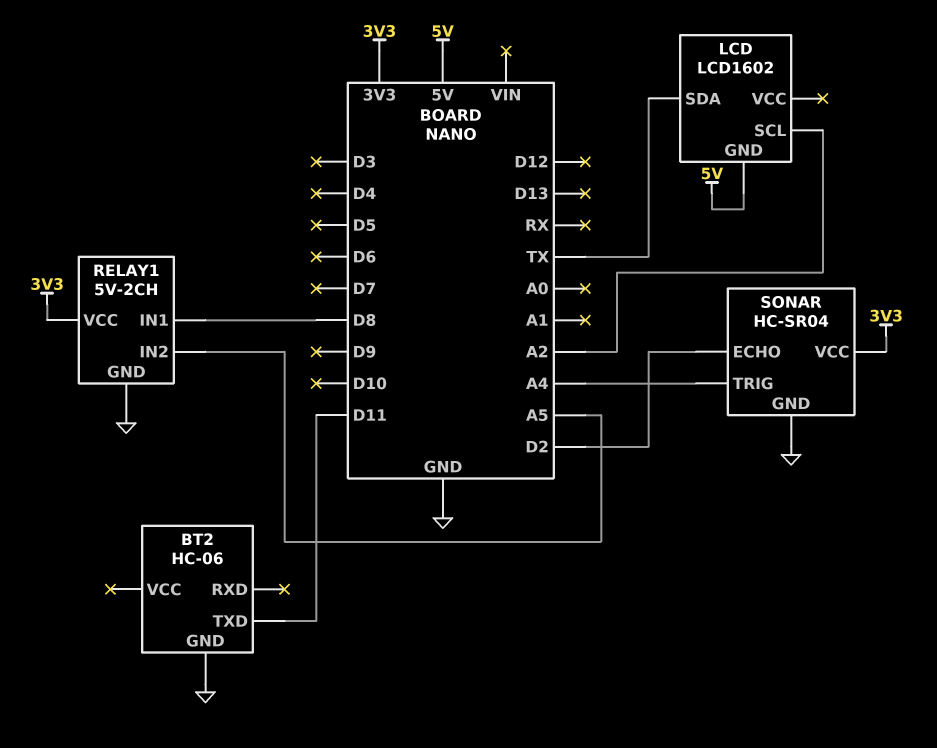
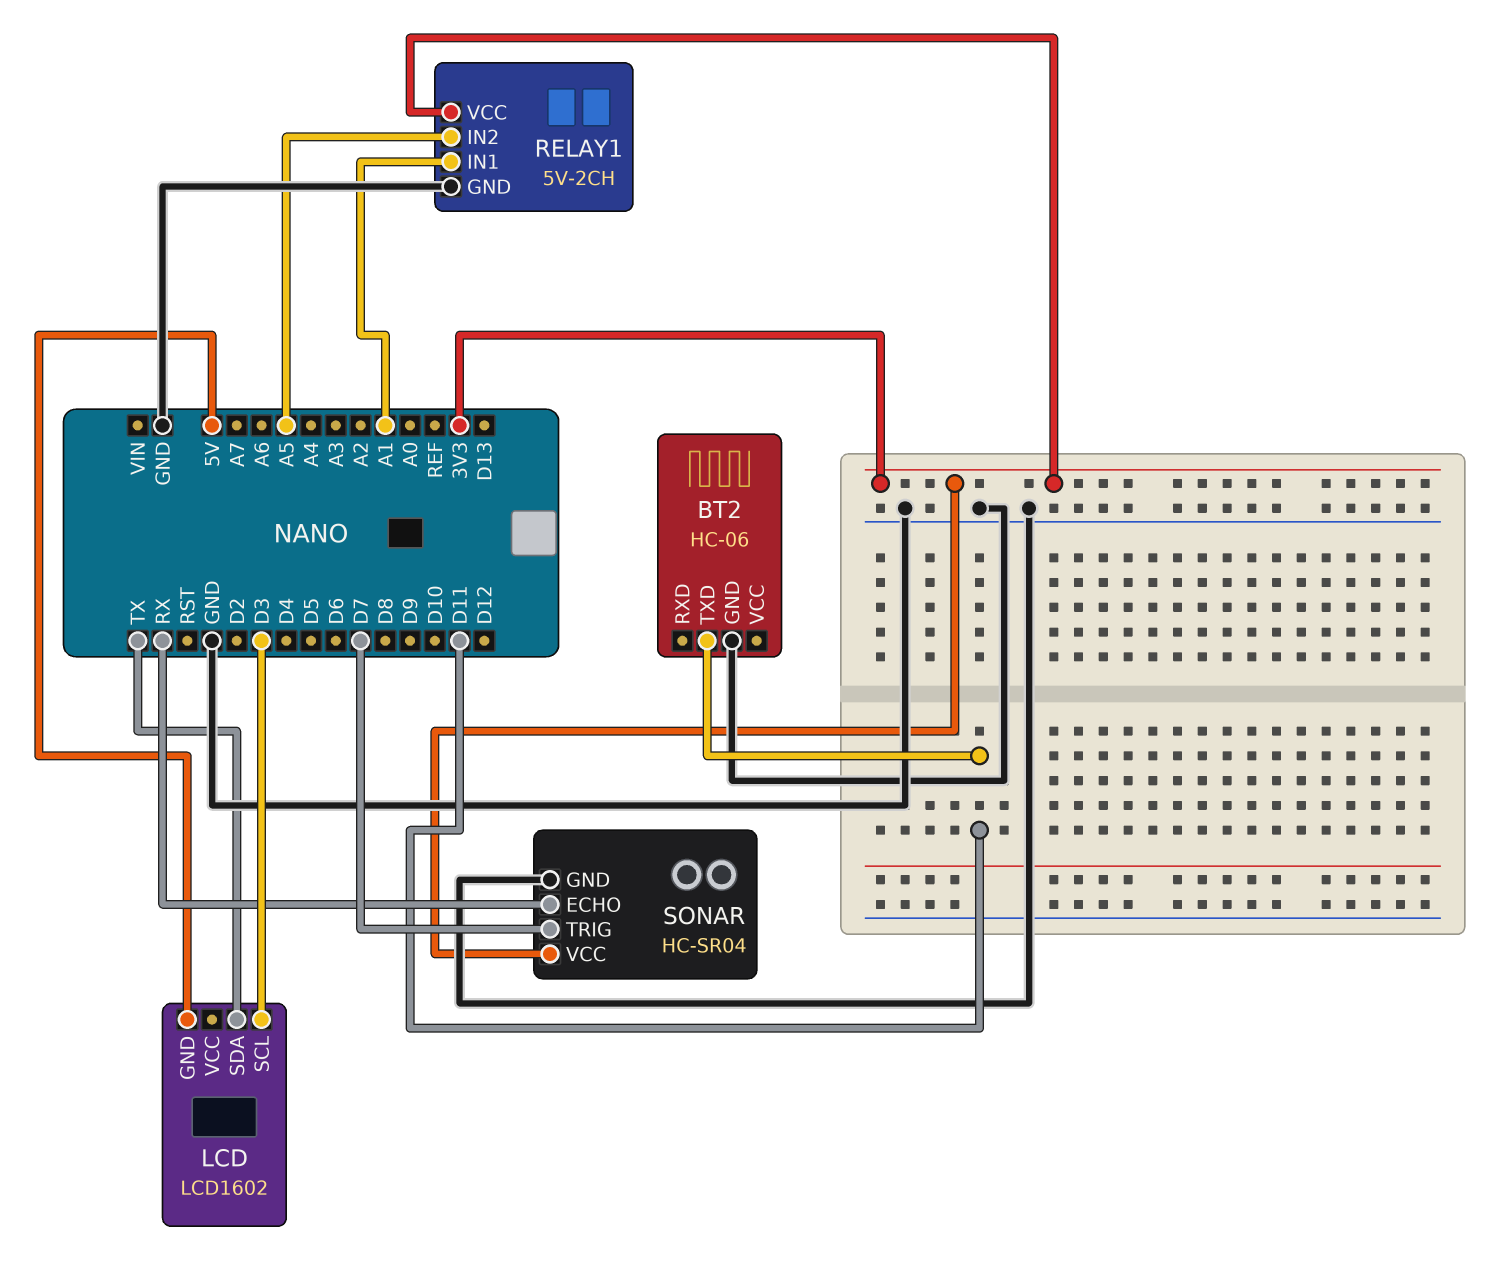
LCD pin SCL: A2 -> D3
RELAY1 pin IN1: D8 -> A1
SONAR pin ECHO: D2 -> RX
SONAR pin TRIG: A4 -> D7

